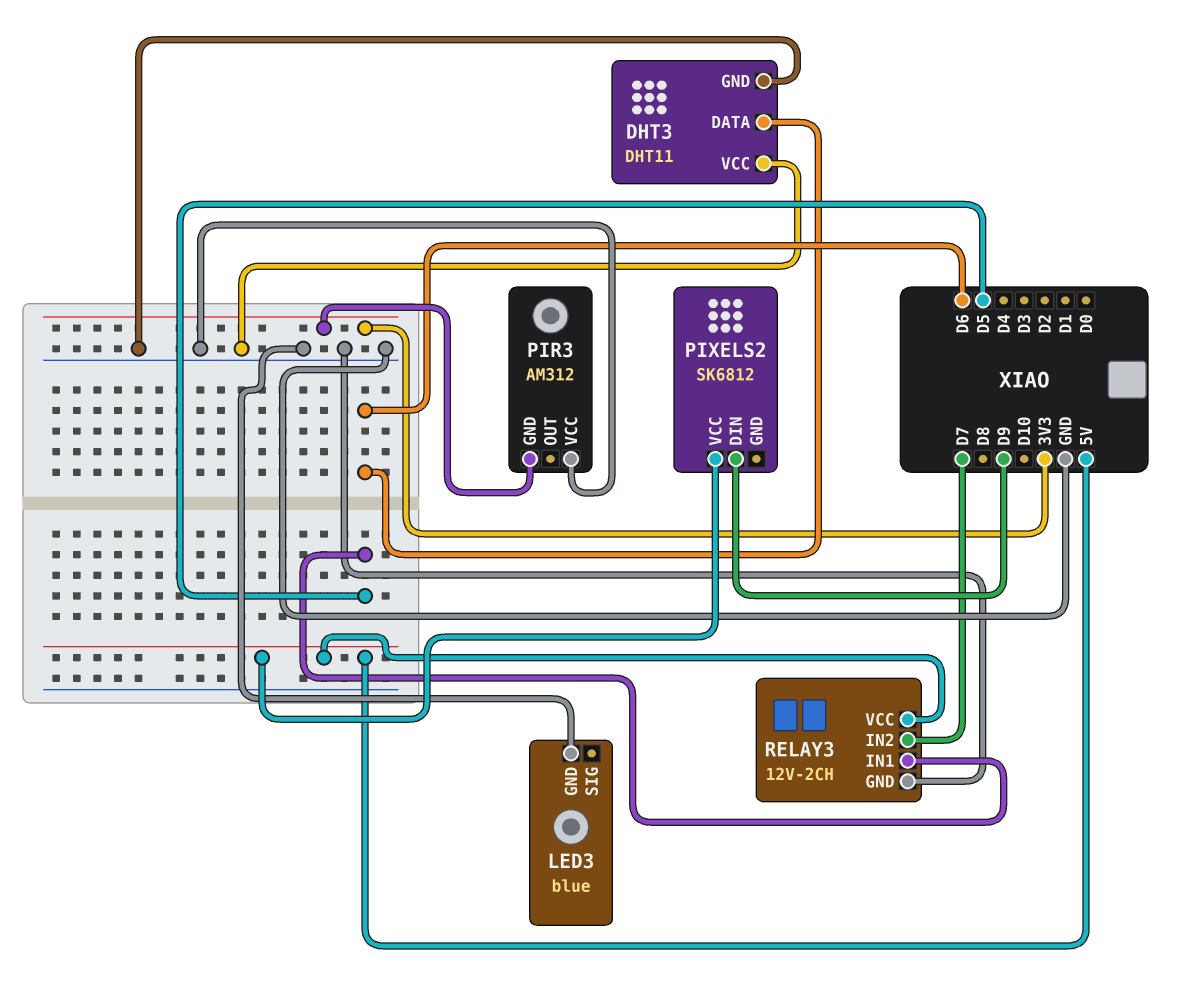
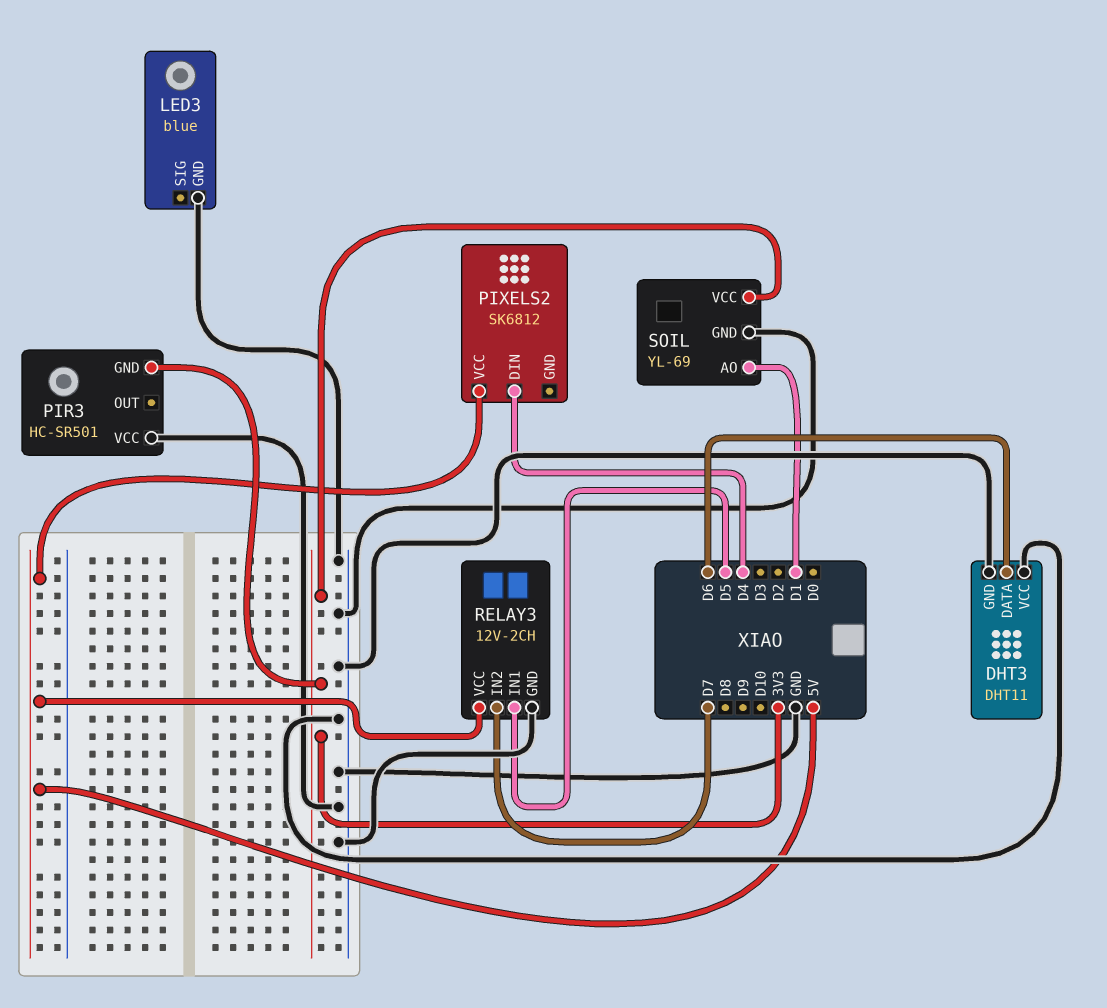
PIR3: AM312 -> HC-SR501
PIXELS2 pin DIN: D9 -> D4
SOIL: none -> YL-69
SOIL pin AO: none -> D1
SOIL pin GND: none -> GND
SOIL pin VCC: none -> 3V3

